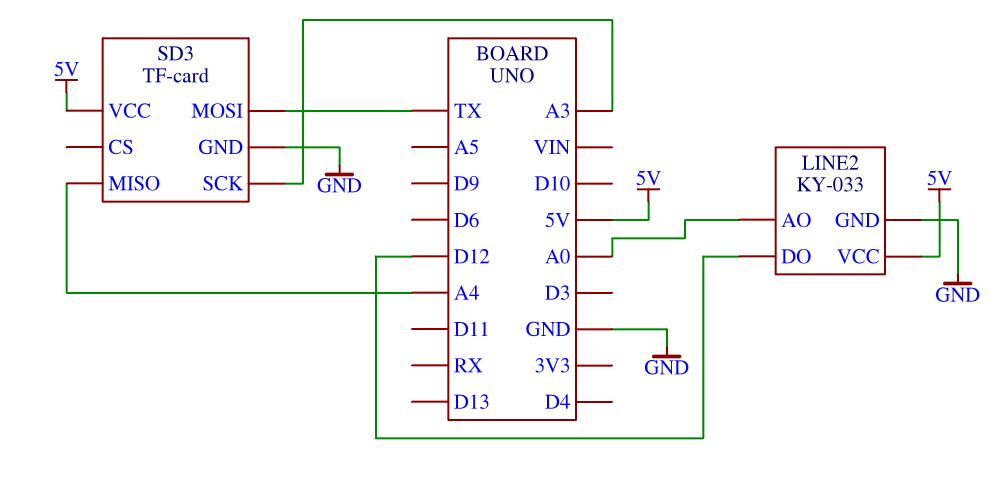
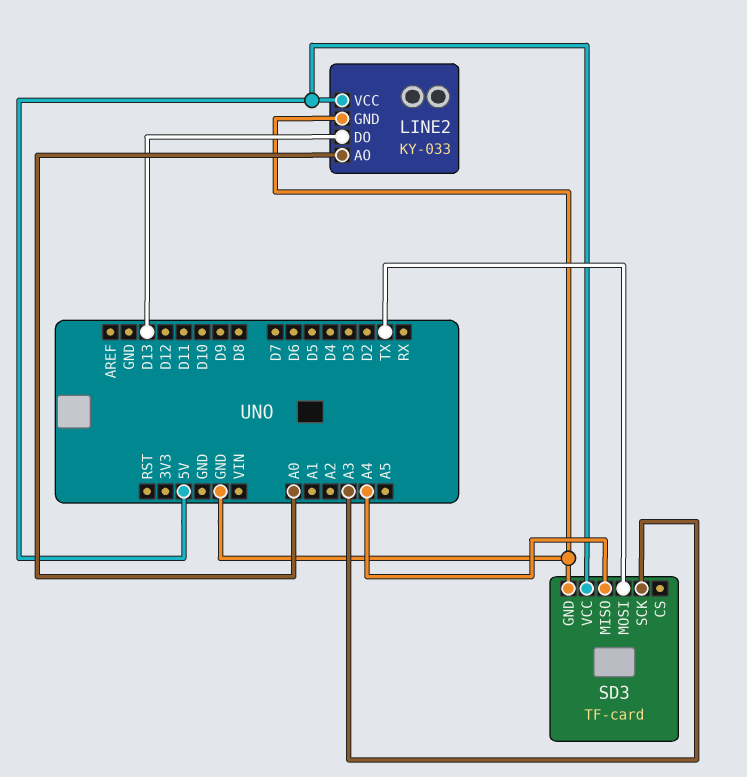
LINE2 pin DO: D12 -> D13

